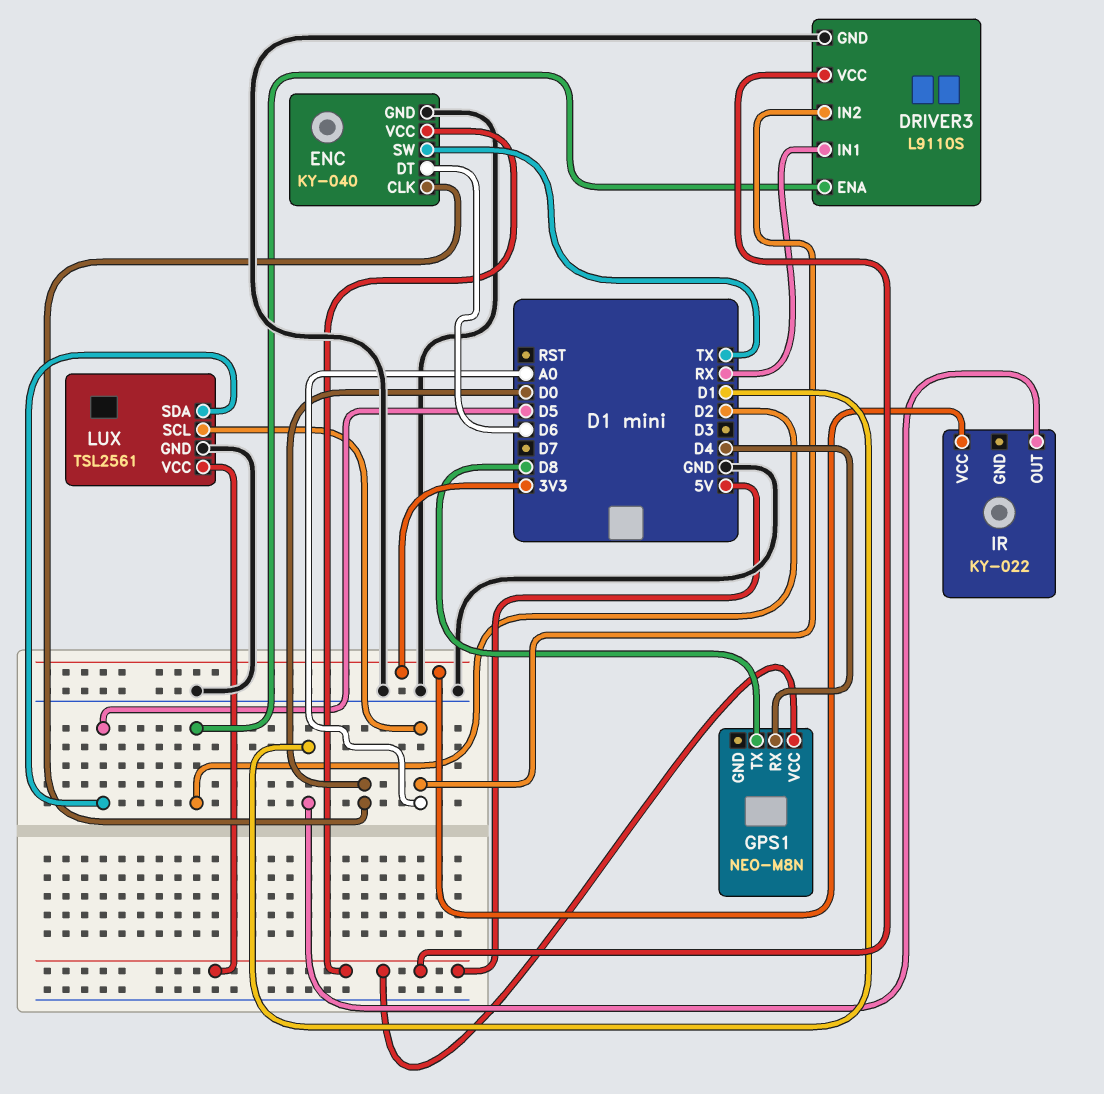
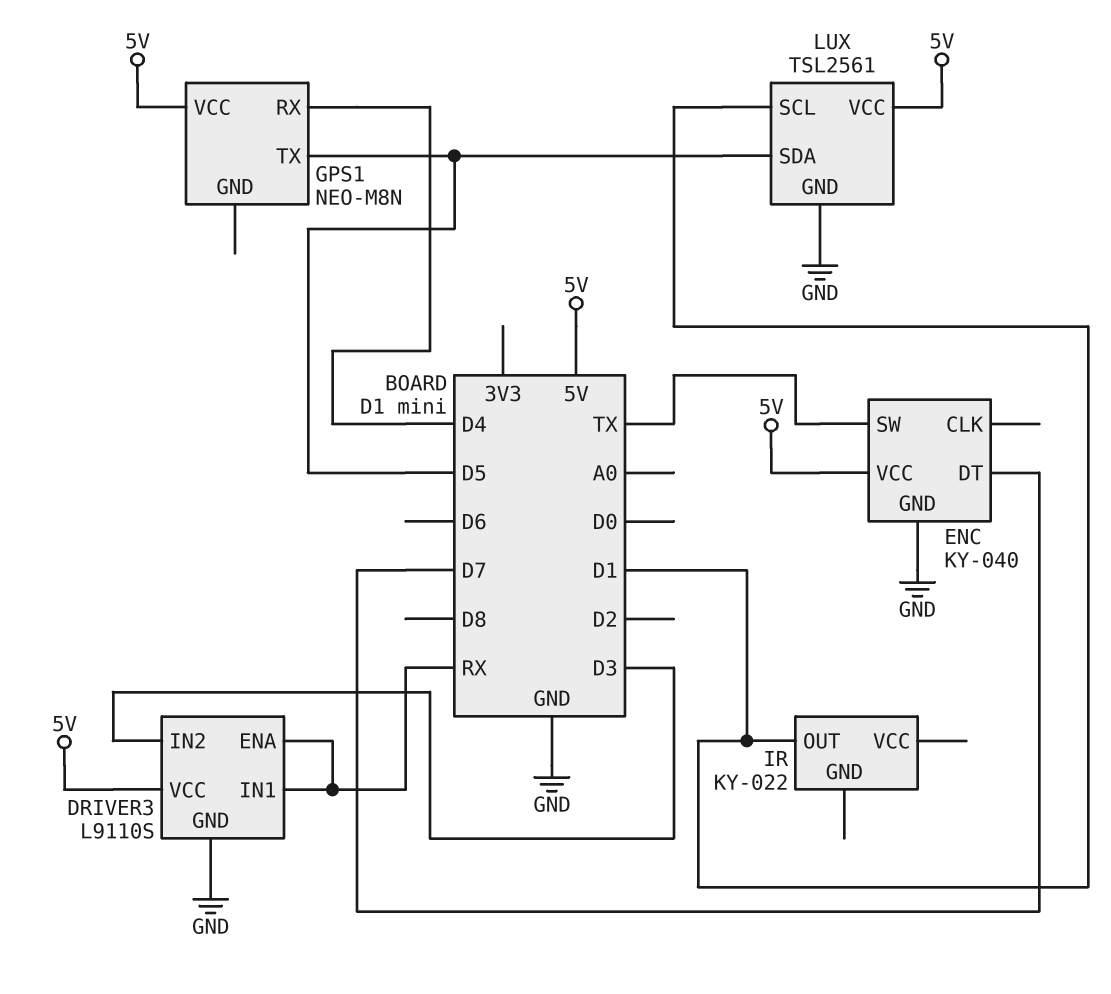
DRIVER3 pin ENA: D2 -> RX
DRIVER3 pin IN2: A0 -> D3
ENC pin CLK: D0 -> none
ENC pin DT: D6 -> D7
GPS1 pin TX: D8 -> D5
IR pin VCC: 3V3 -> none
LUX pin SCL: A0 -> D1

